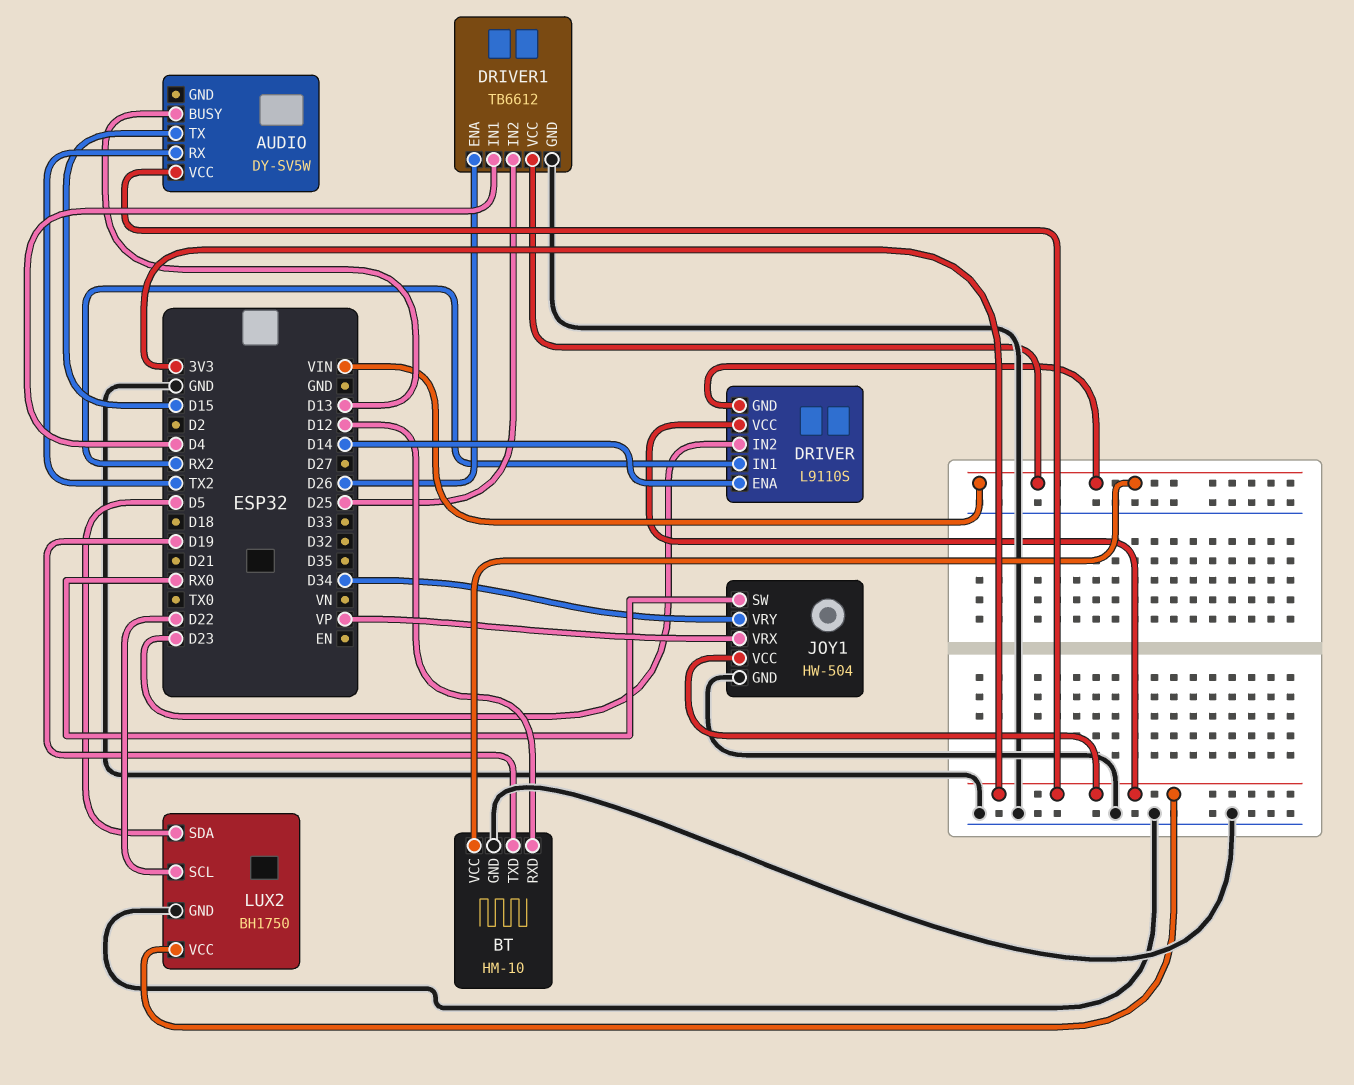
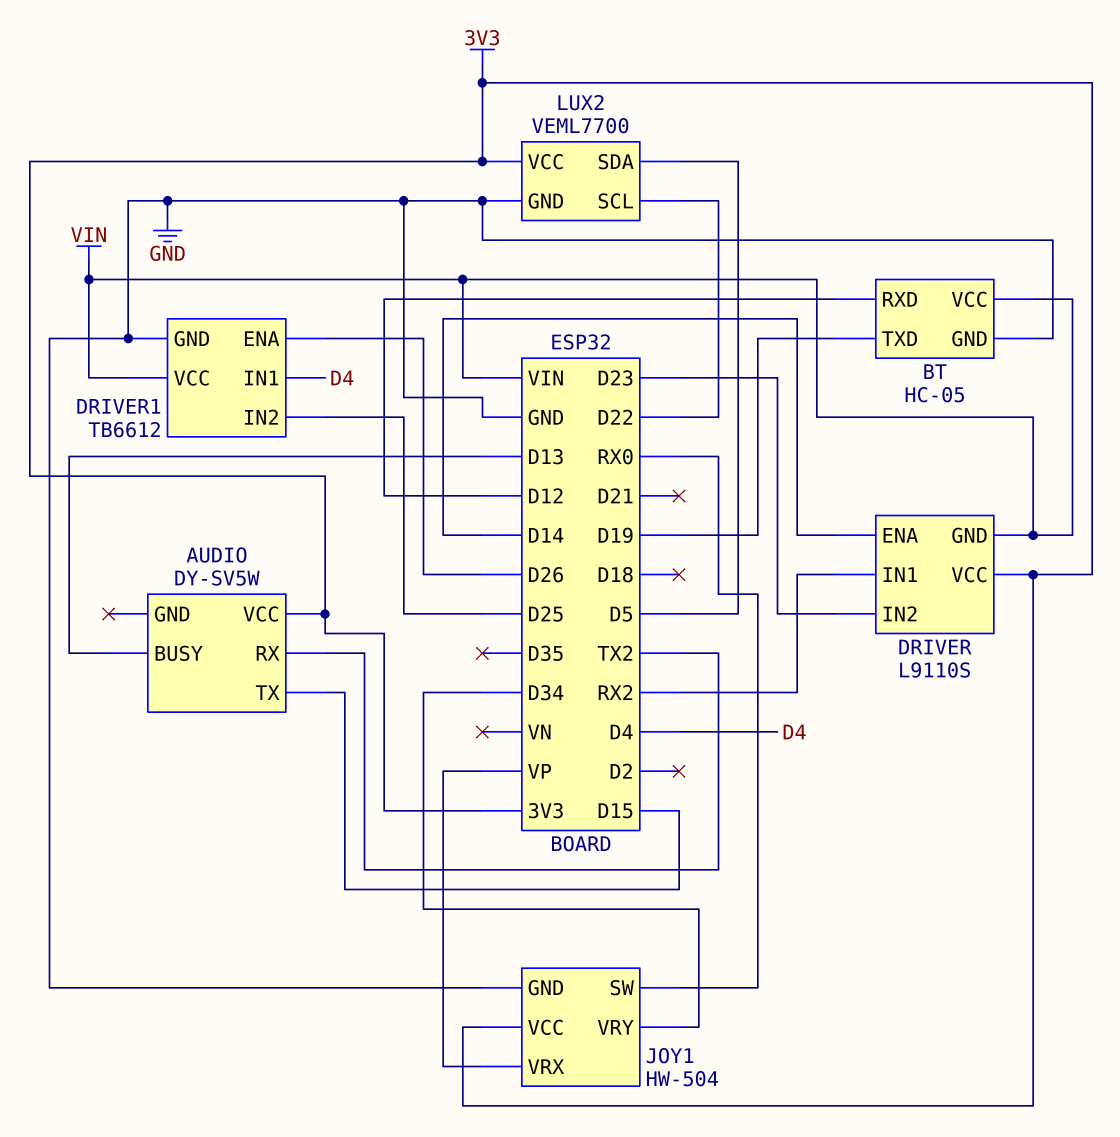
BT: HM-10 -> HC-05
LUX2: BH1750 -> VEML7700

